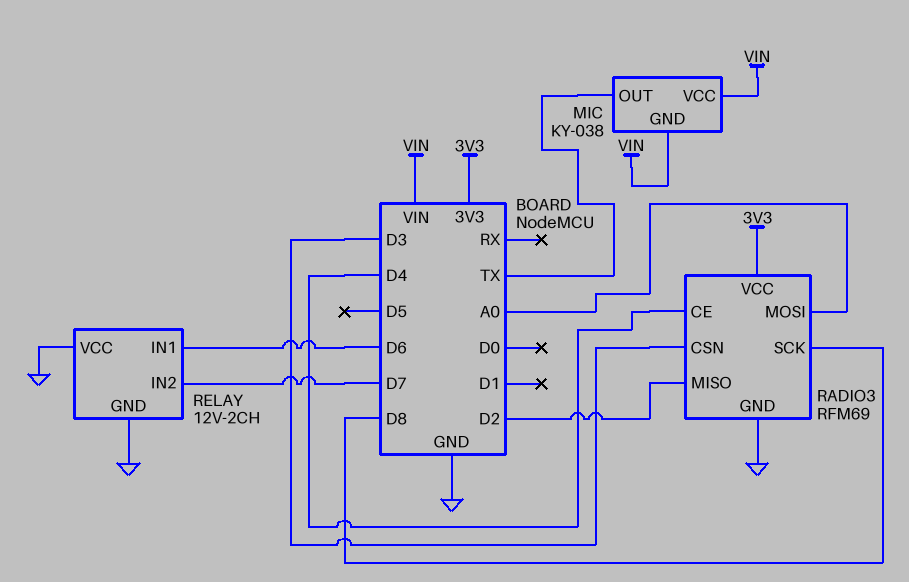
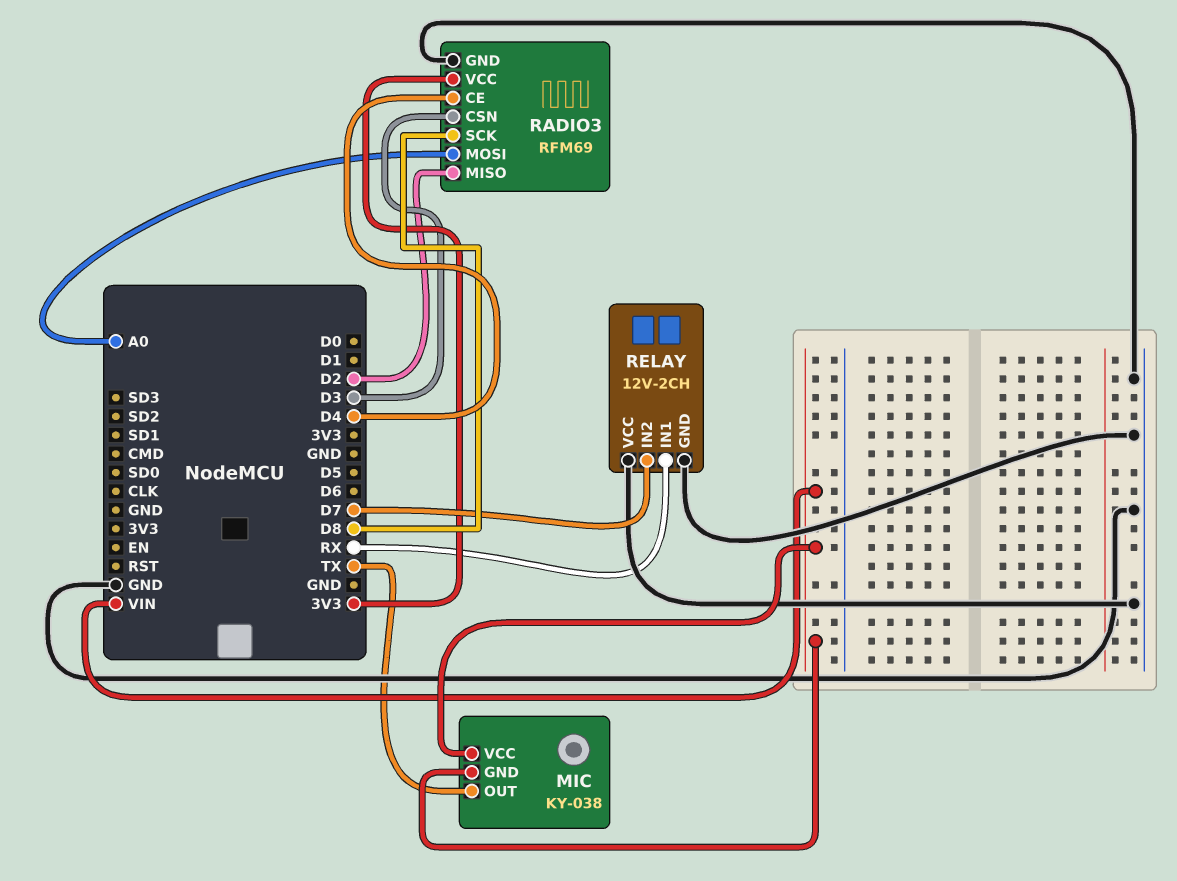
RELAY pin IN1: D6 -> RX

